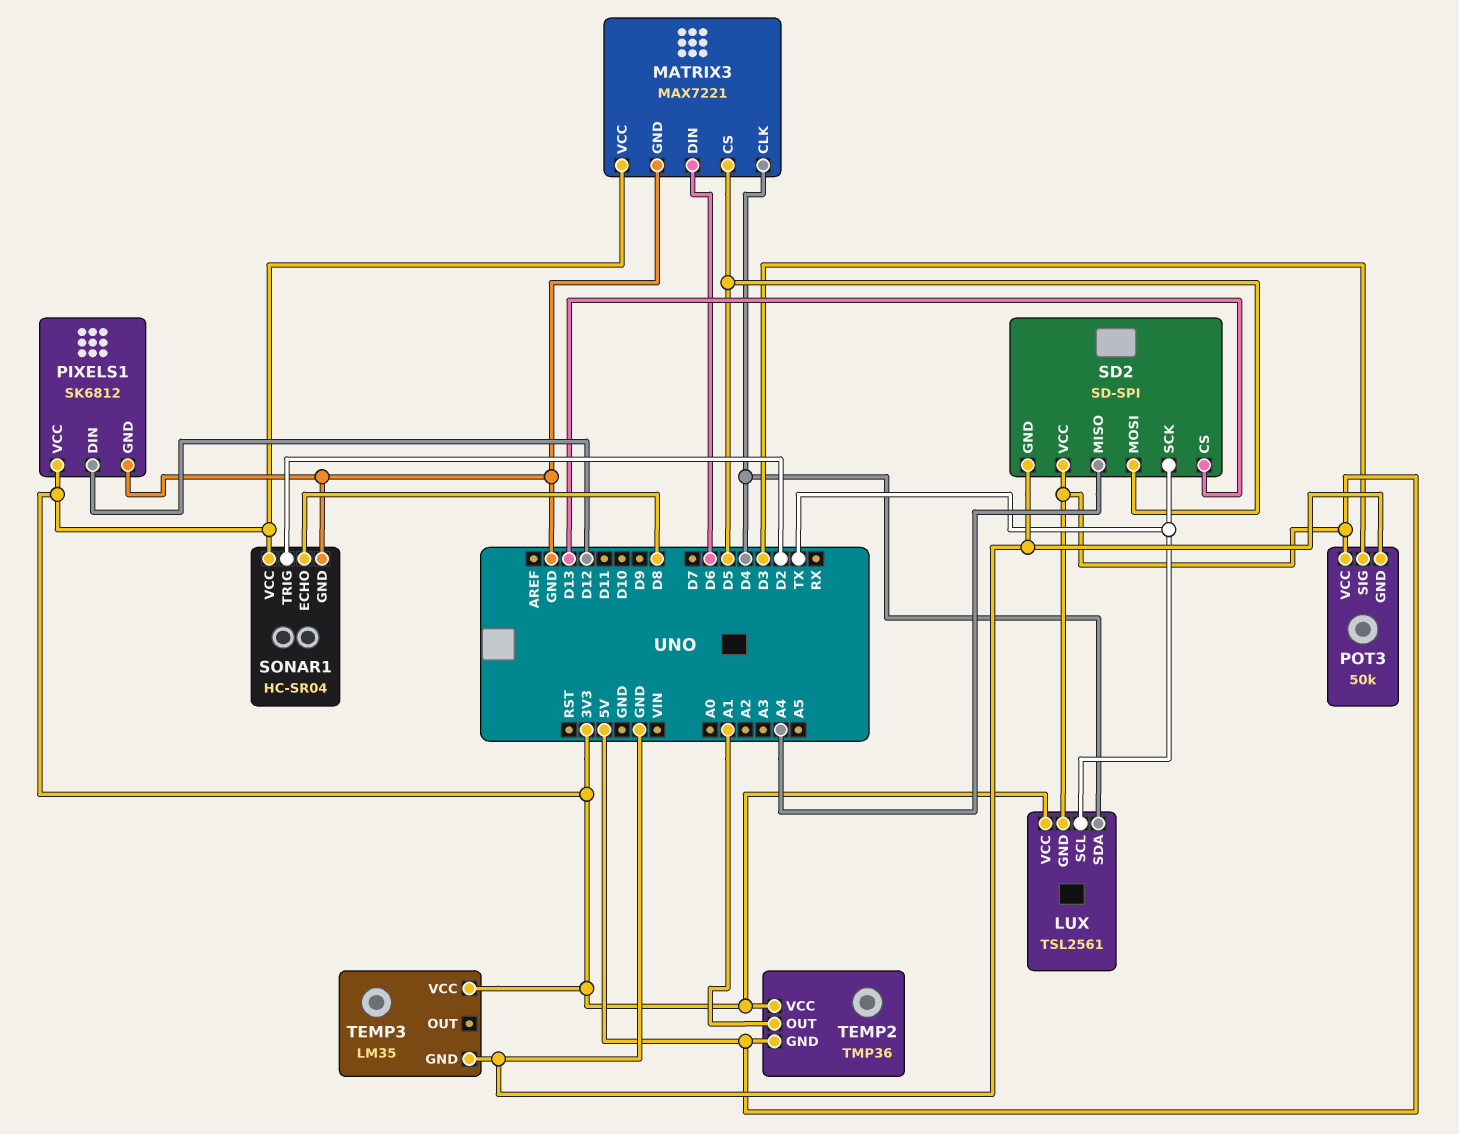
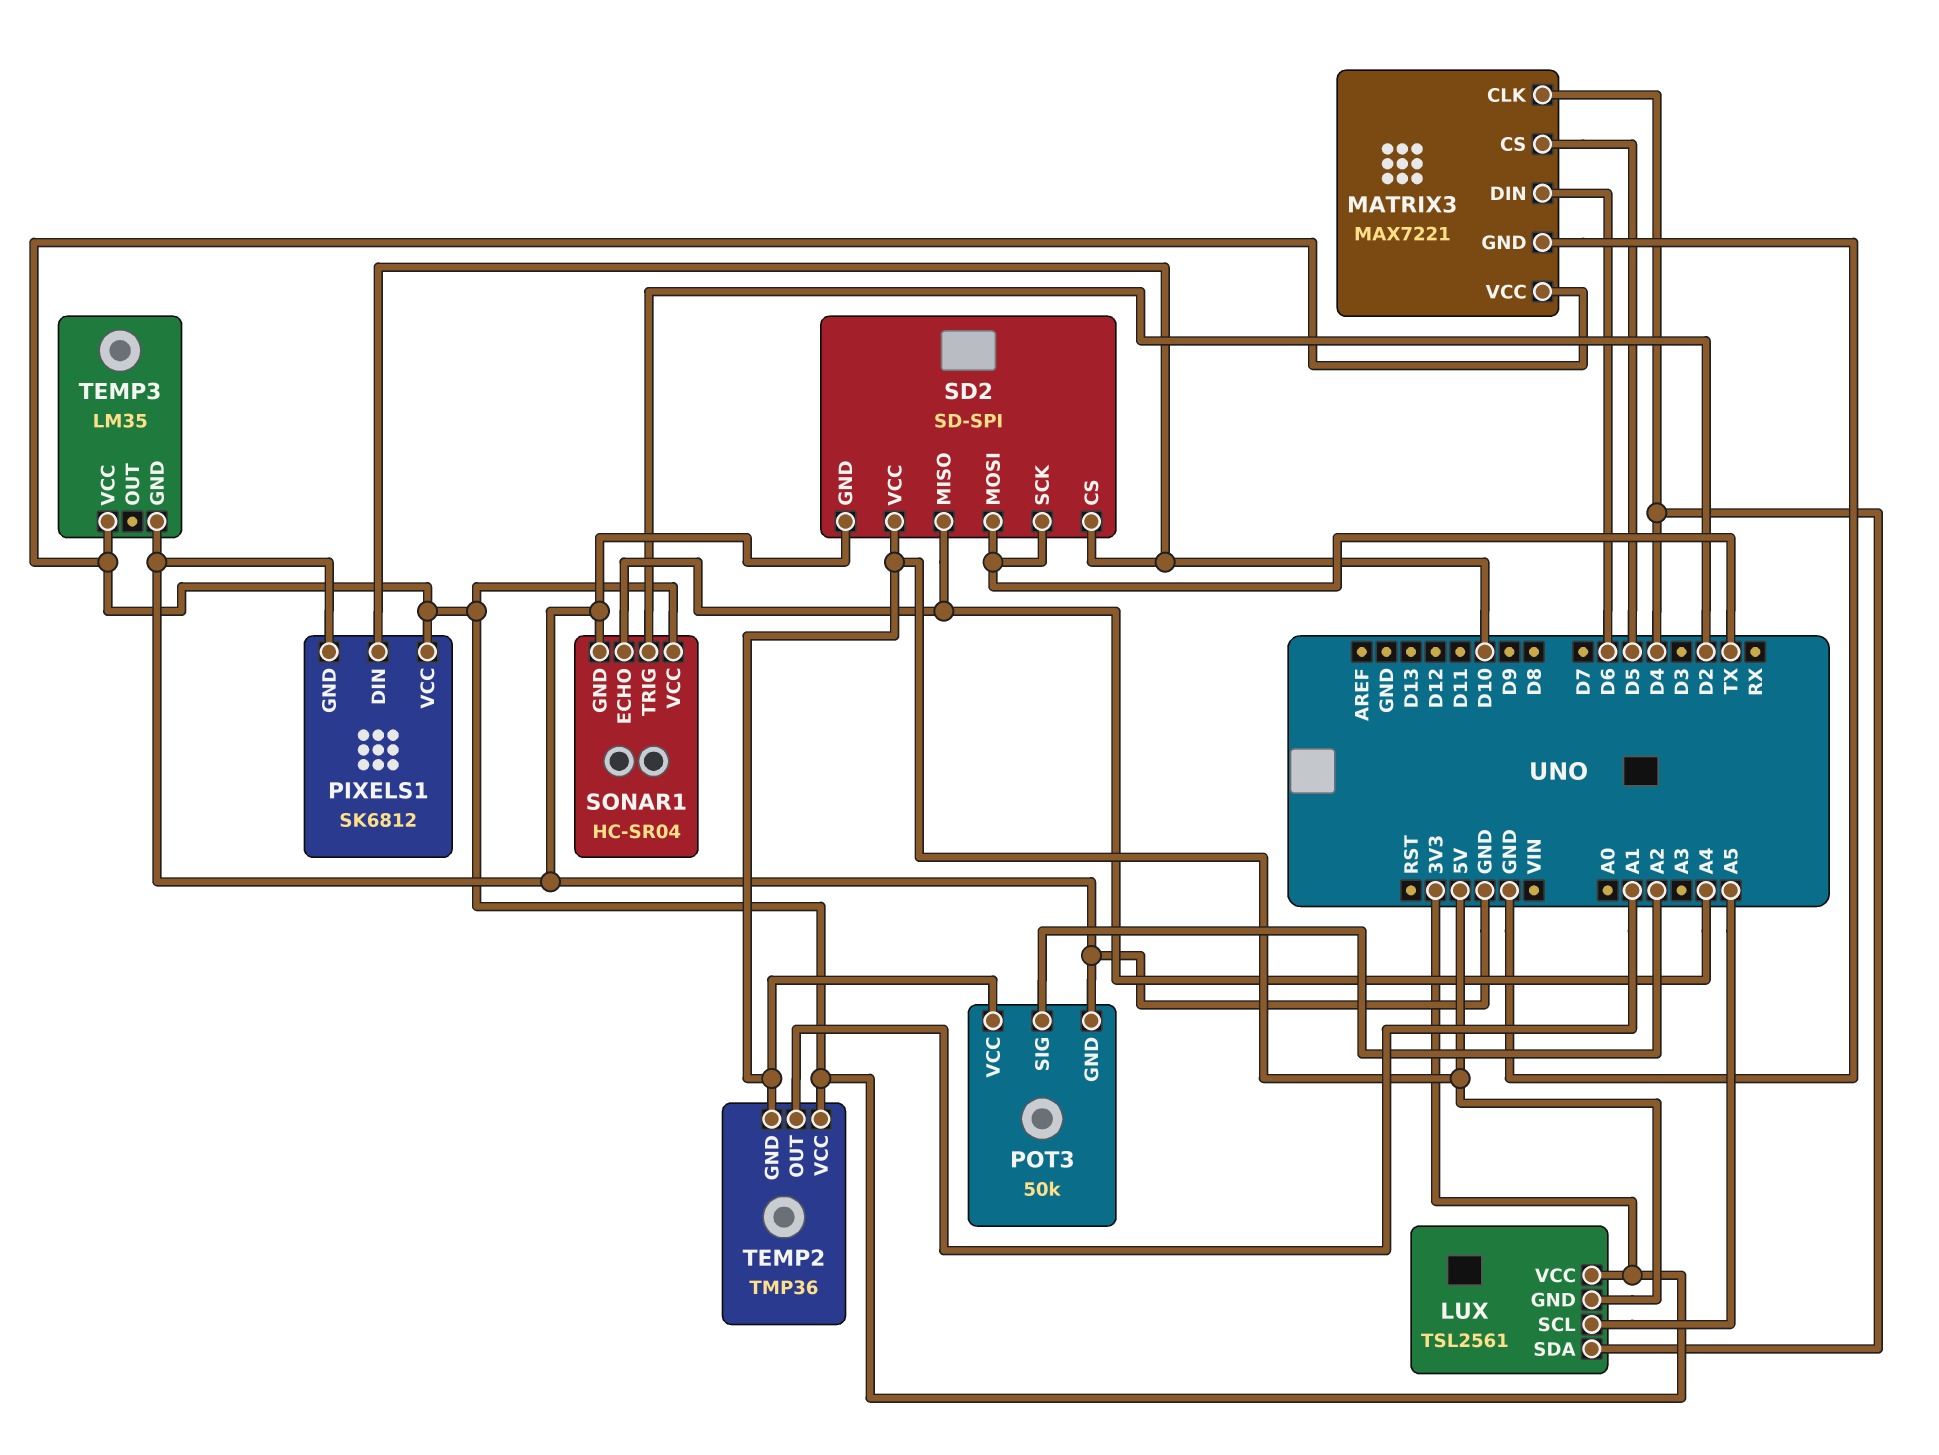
LUX pin SCL: TX -> A5
PIXELS1 pin DIN: D12 -> D10
POT3 pin SIG: D3 -> A2
SD2 pin CS: D13 -> D10
SD2 pin MOSI: D5 -> TX
SONAR1 pin ECHO: D8 -> A4

